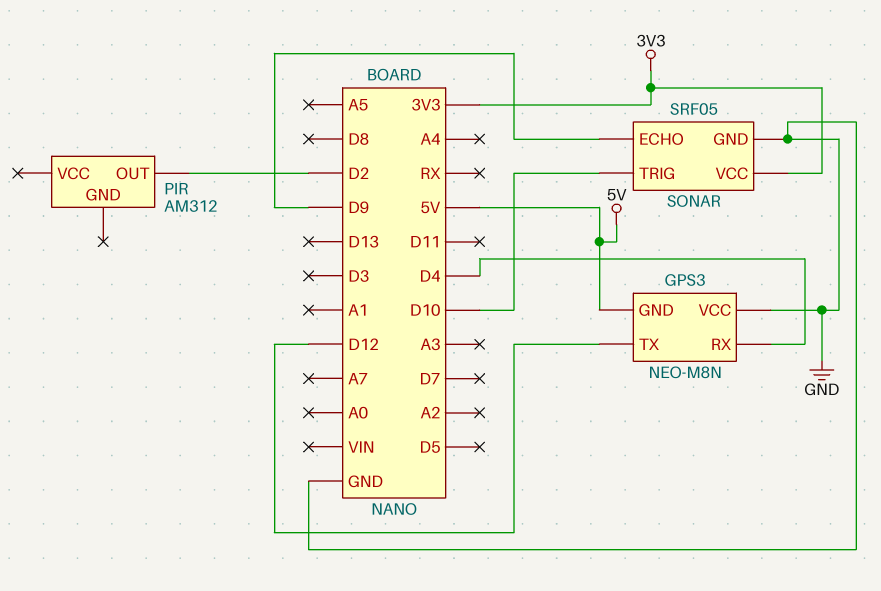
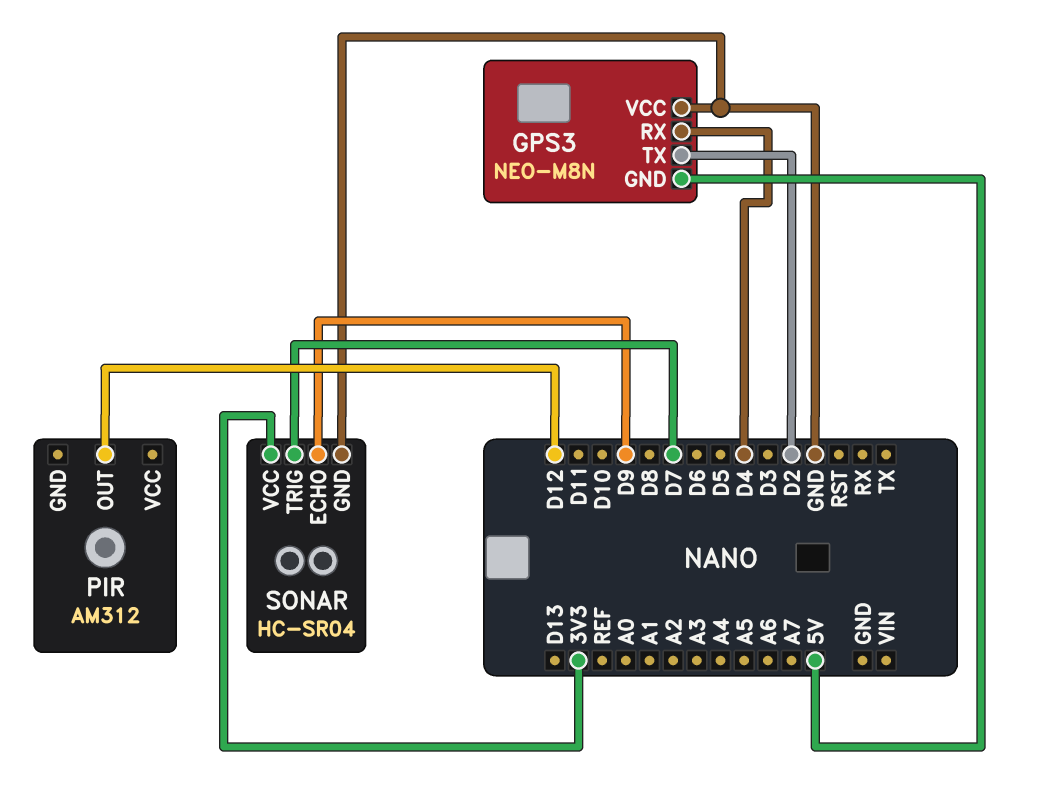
GPS3 pin TX: D12 -> D2
PIR pin OUT: D2 -> D12
SONAR: SRF05 -> HC-SR04
SONAR pin TRIG: D10 -> D7

